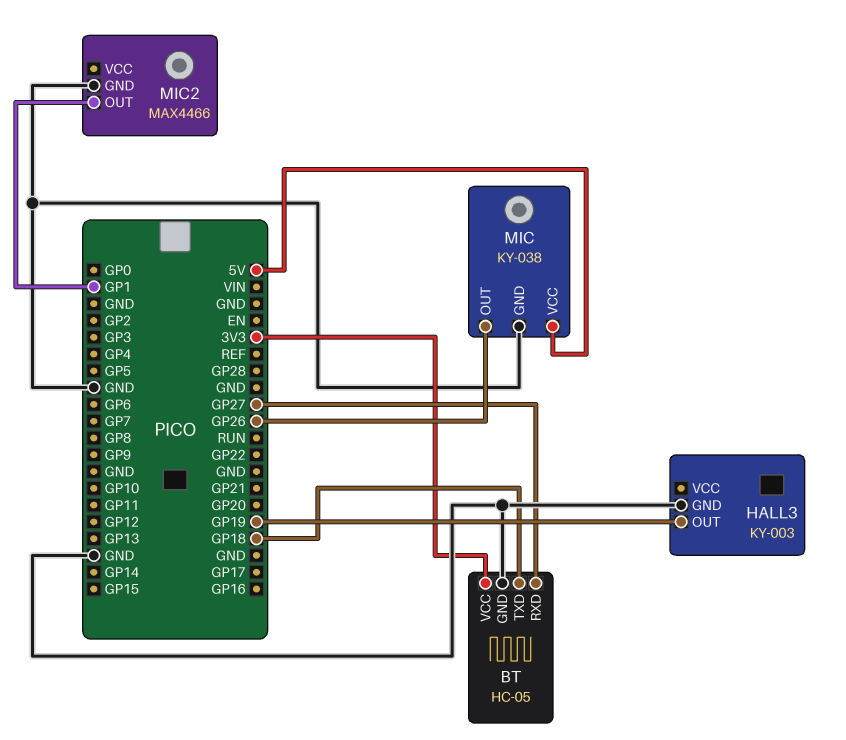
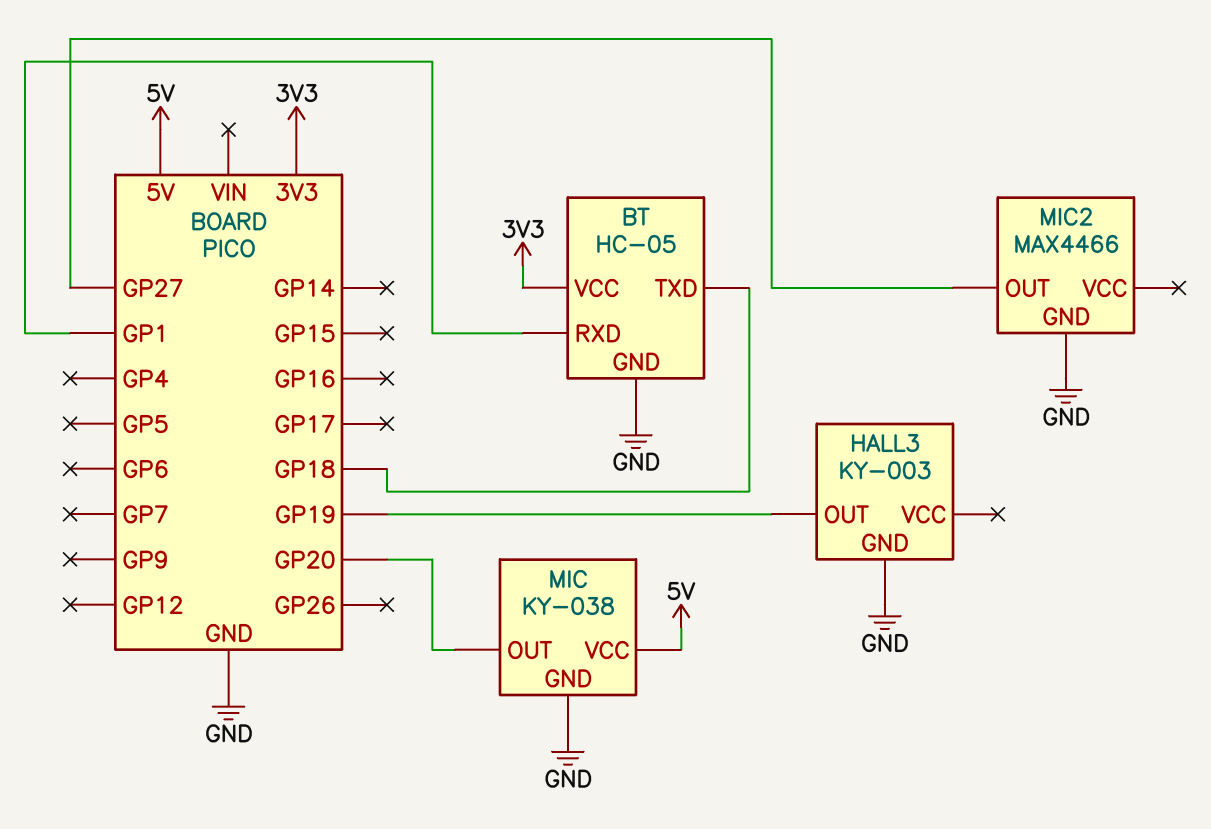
BT pin RXD: GP27 -> GP1
MIC pin OUT: GP26 -> GP20
MIC2 pin OUT: GP1 -> GP27

